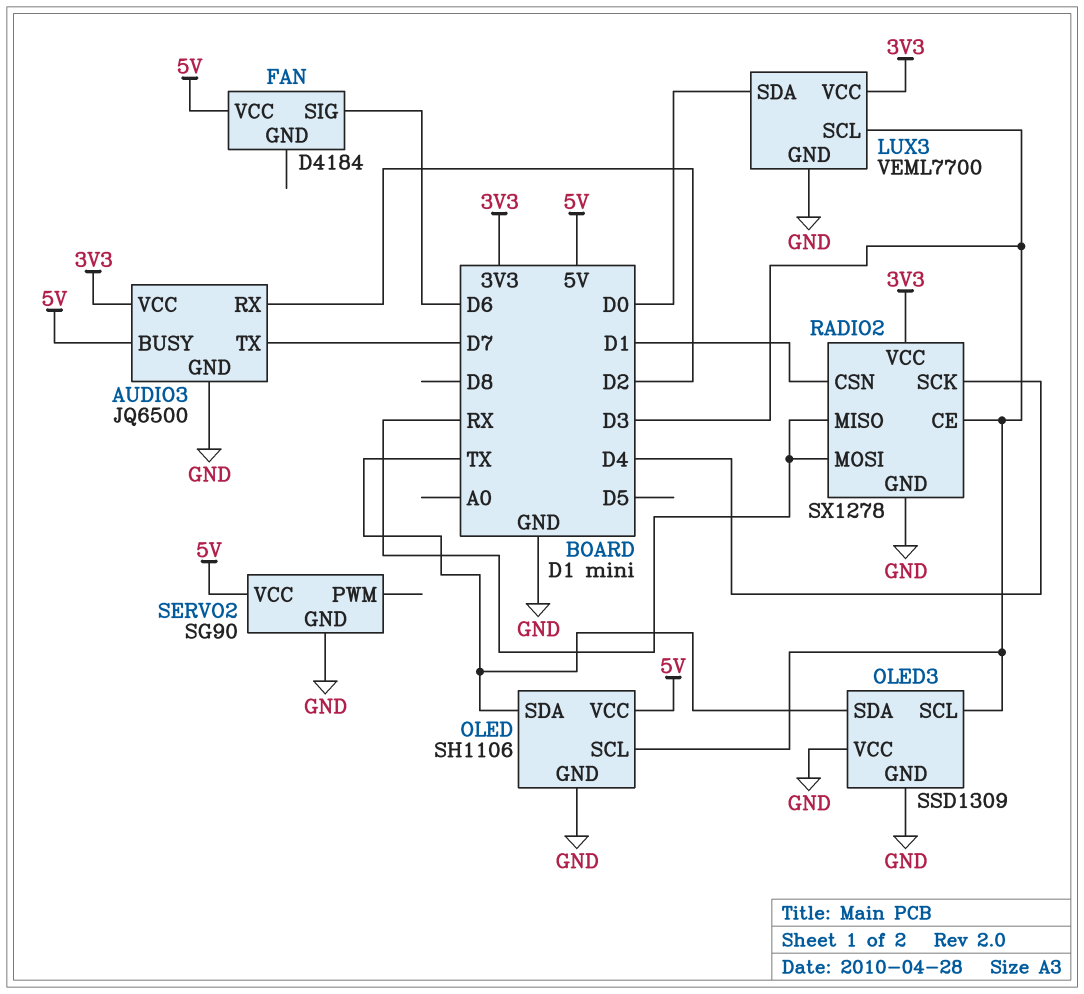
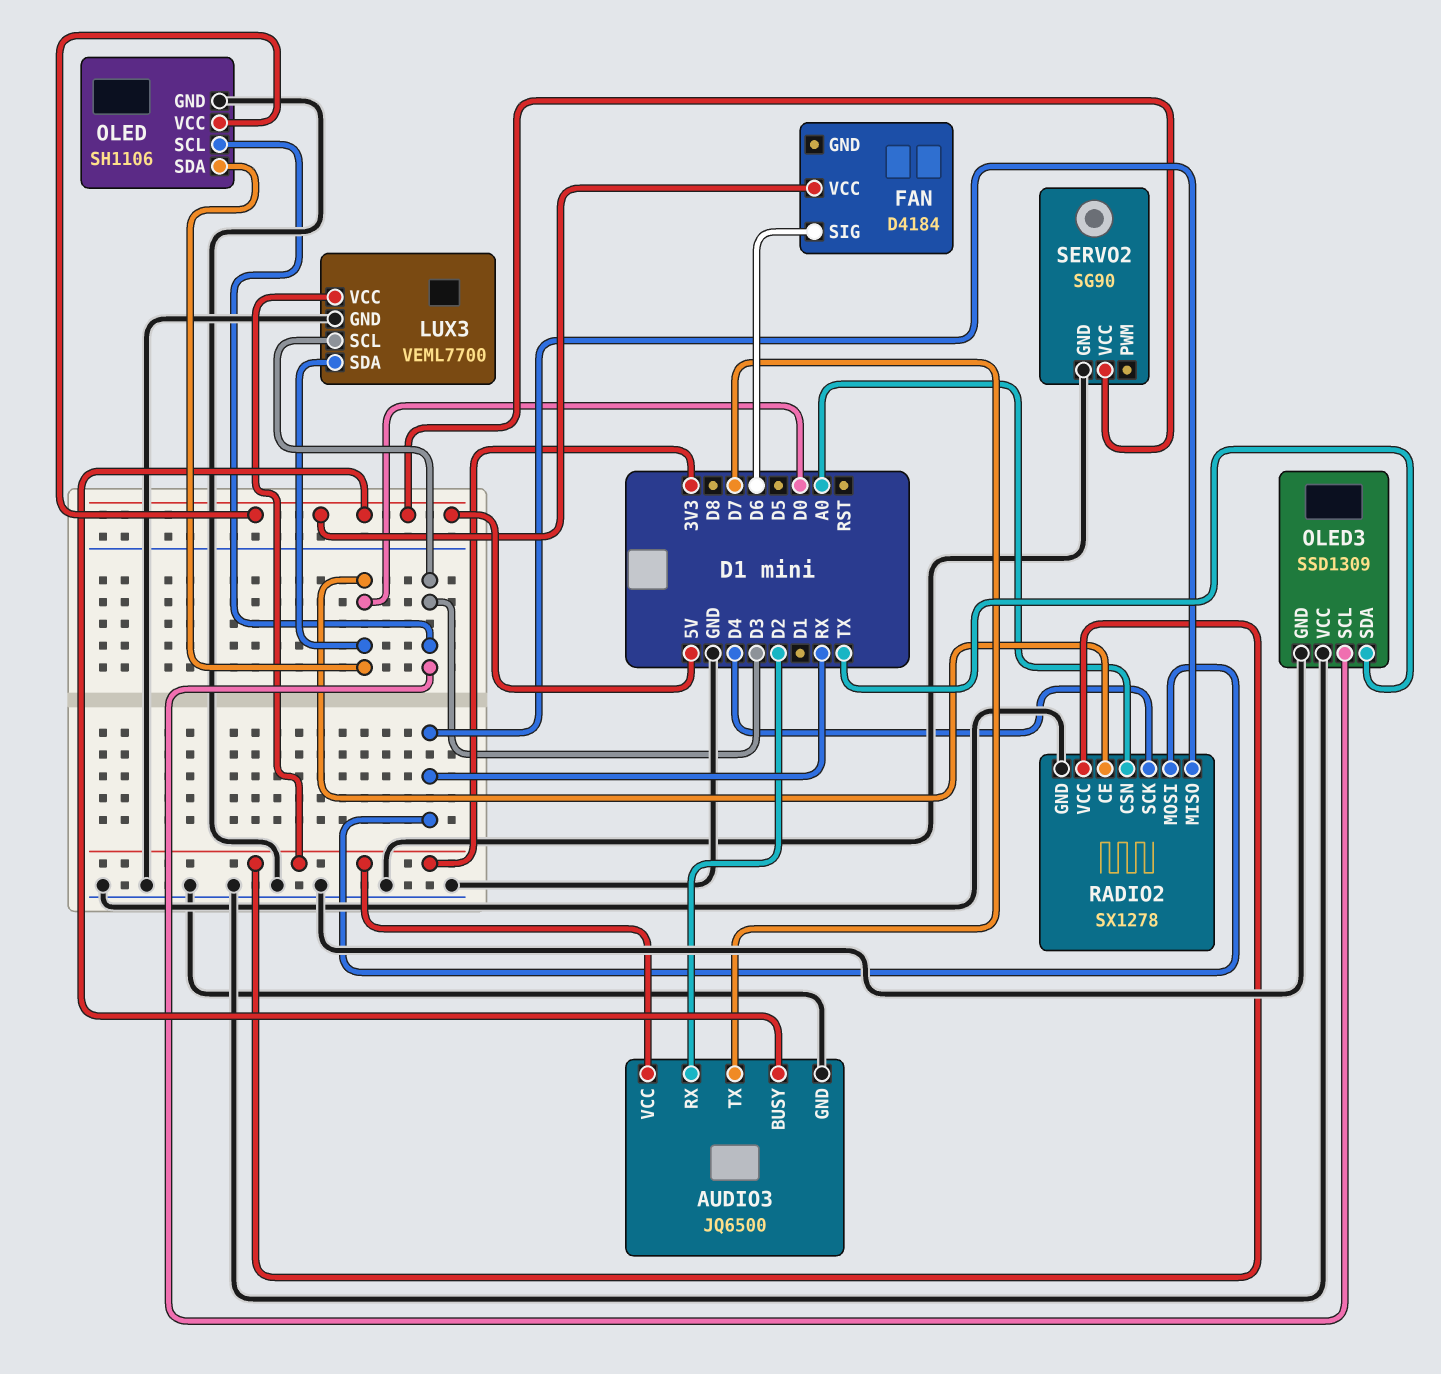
OLED pin SDA: TX -> D0
RADIO2 pin CE: D3 -> D0
RADIO2 pin CSN: D1 -> A0

